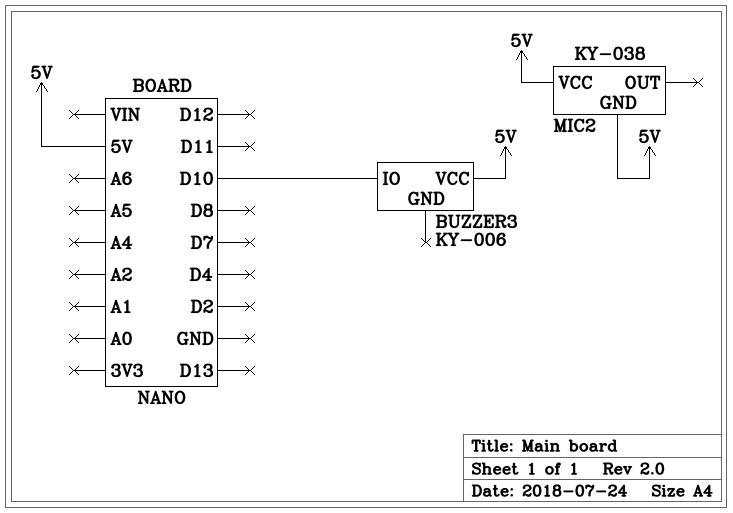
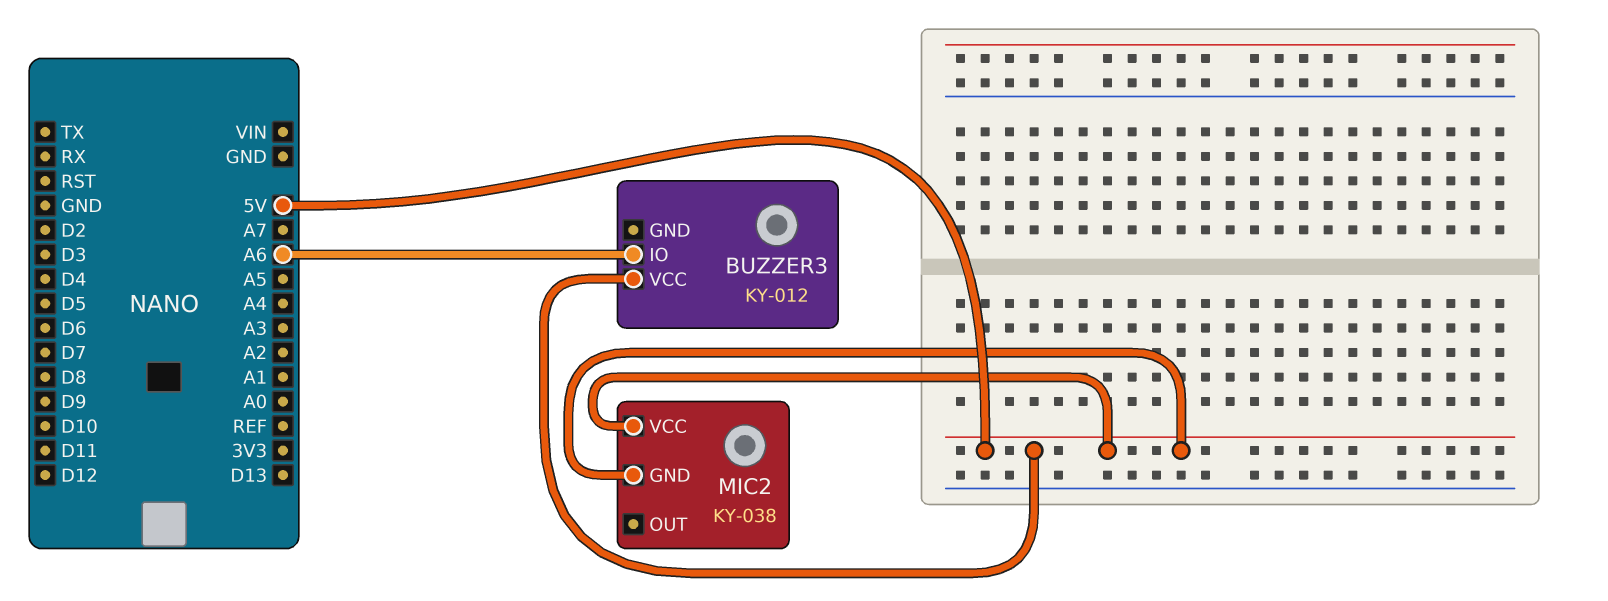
BUZZER3: KY-006 -> KY-012
BUZZER3 pin IO: D10 -> A6

